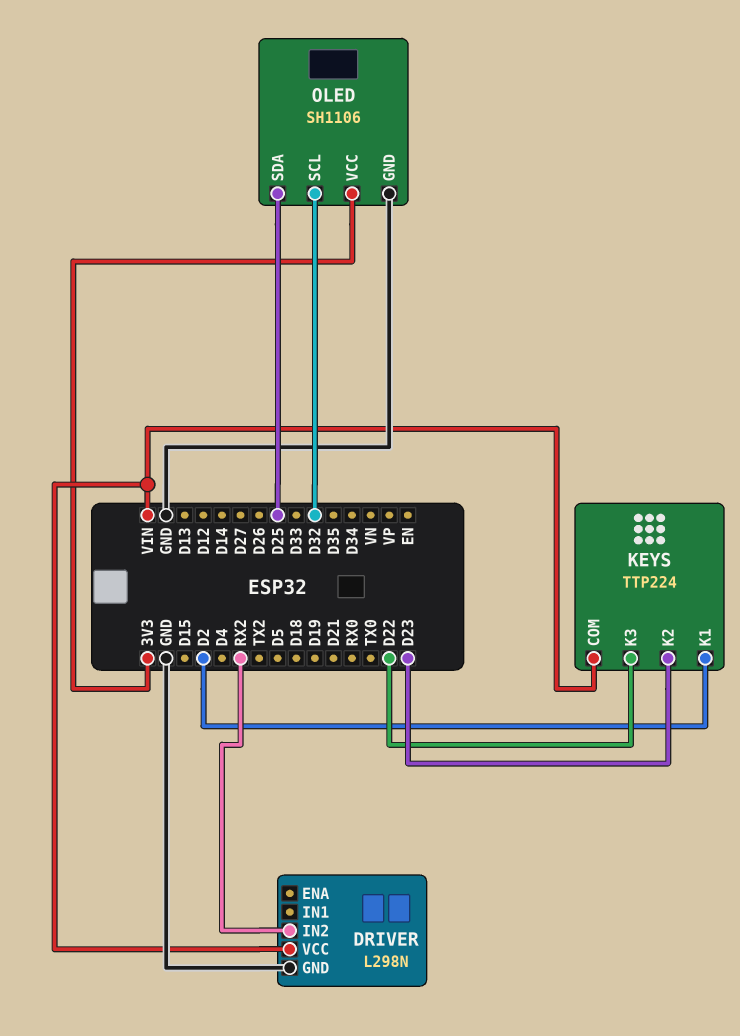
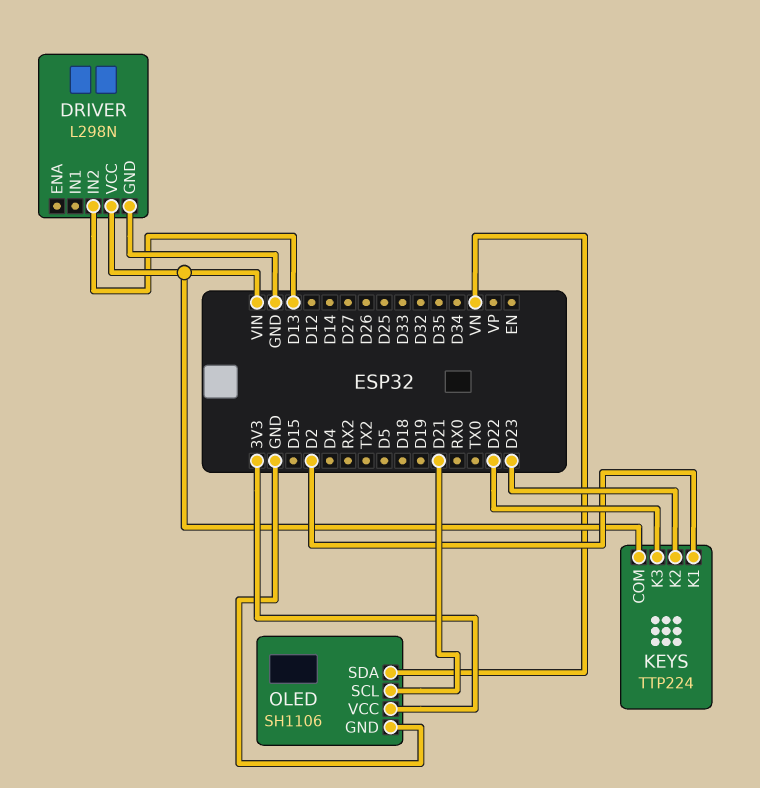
DRIVER pin IN2: RX2 -> D13
OLED pin SCL: D32 -> D21
OLED pin SDA: D25 -> VN

